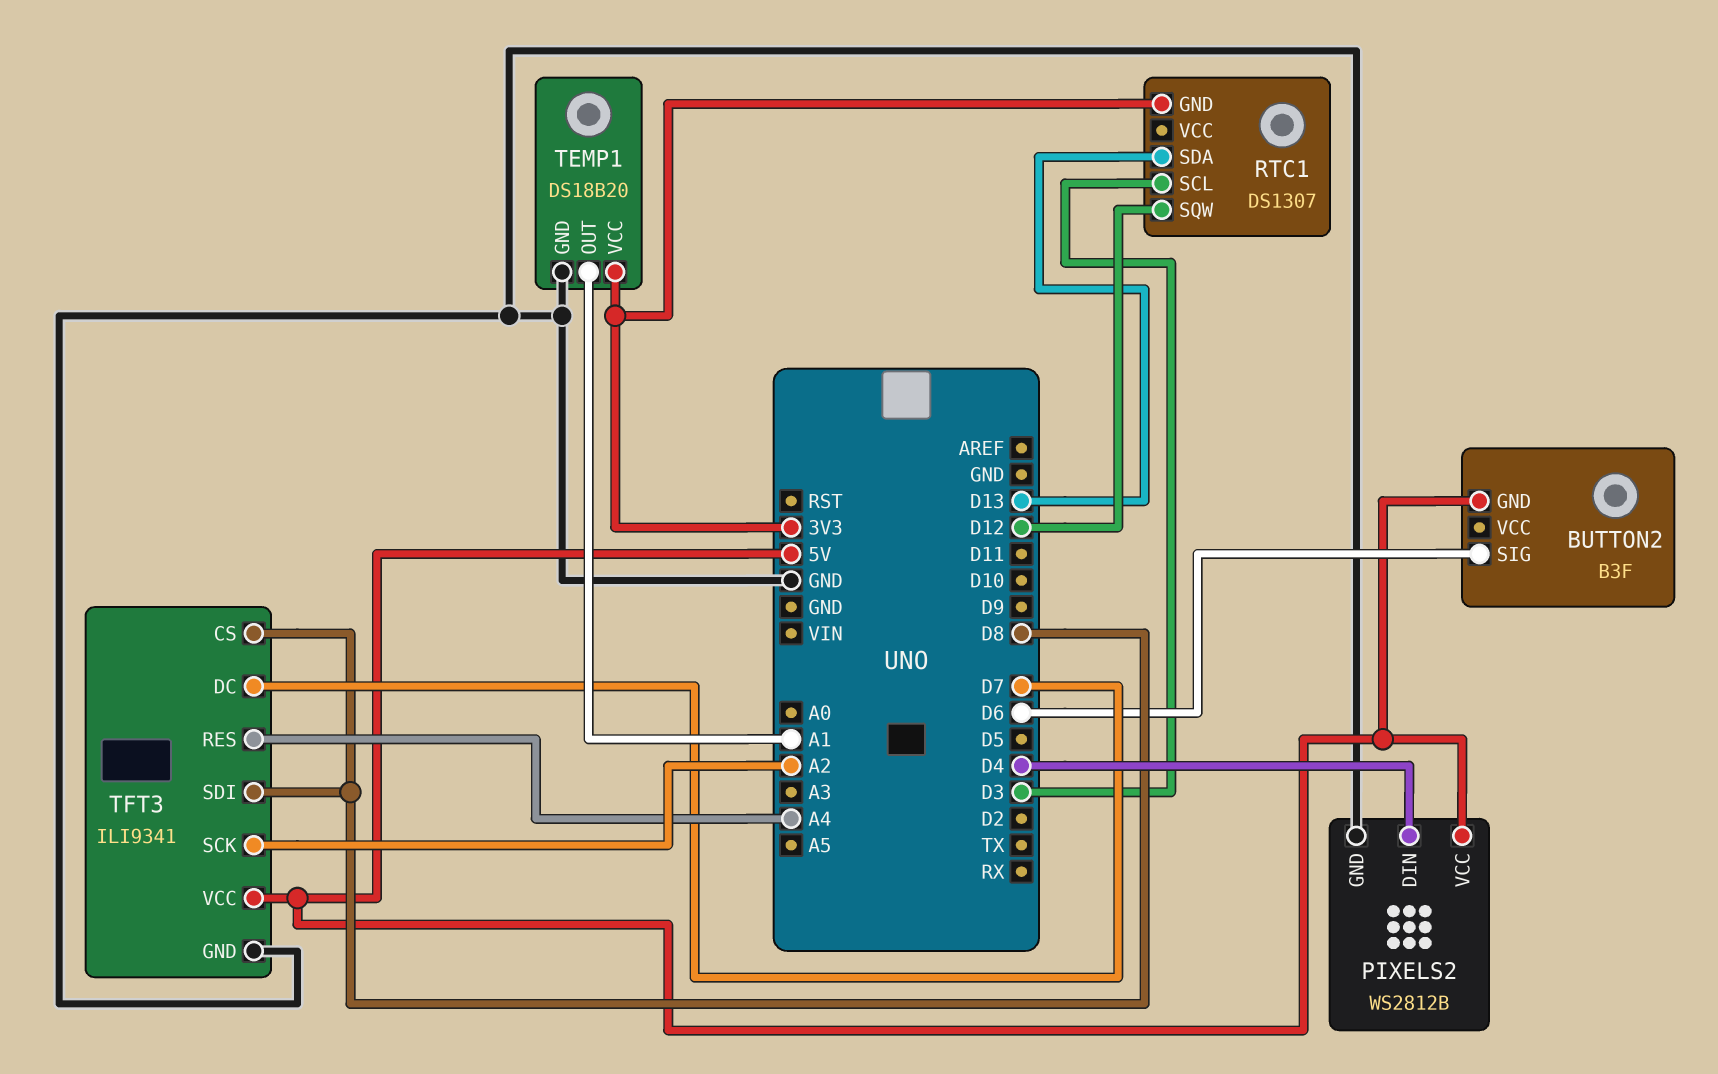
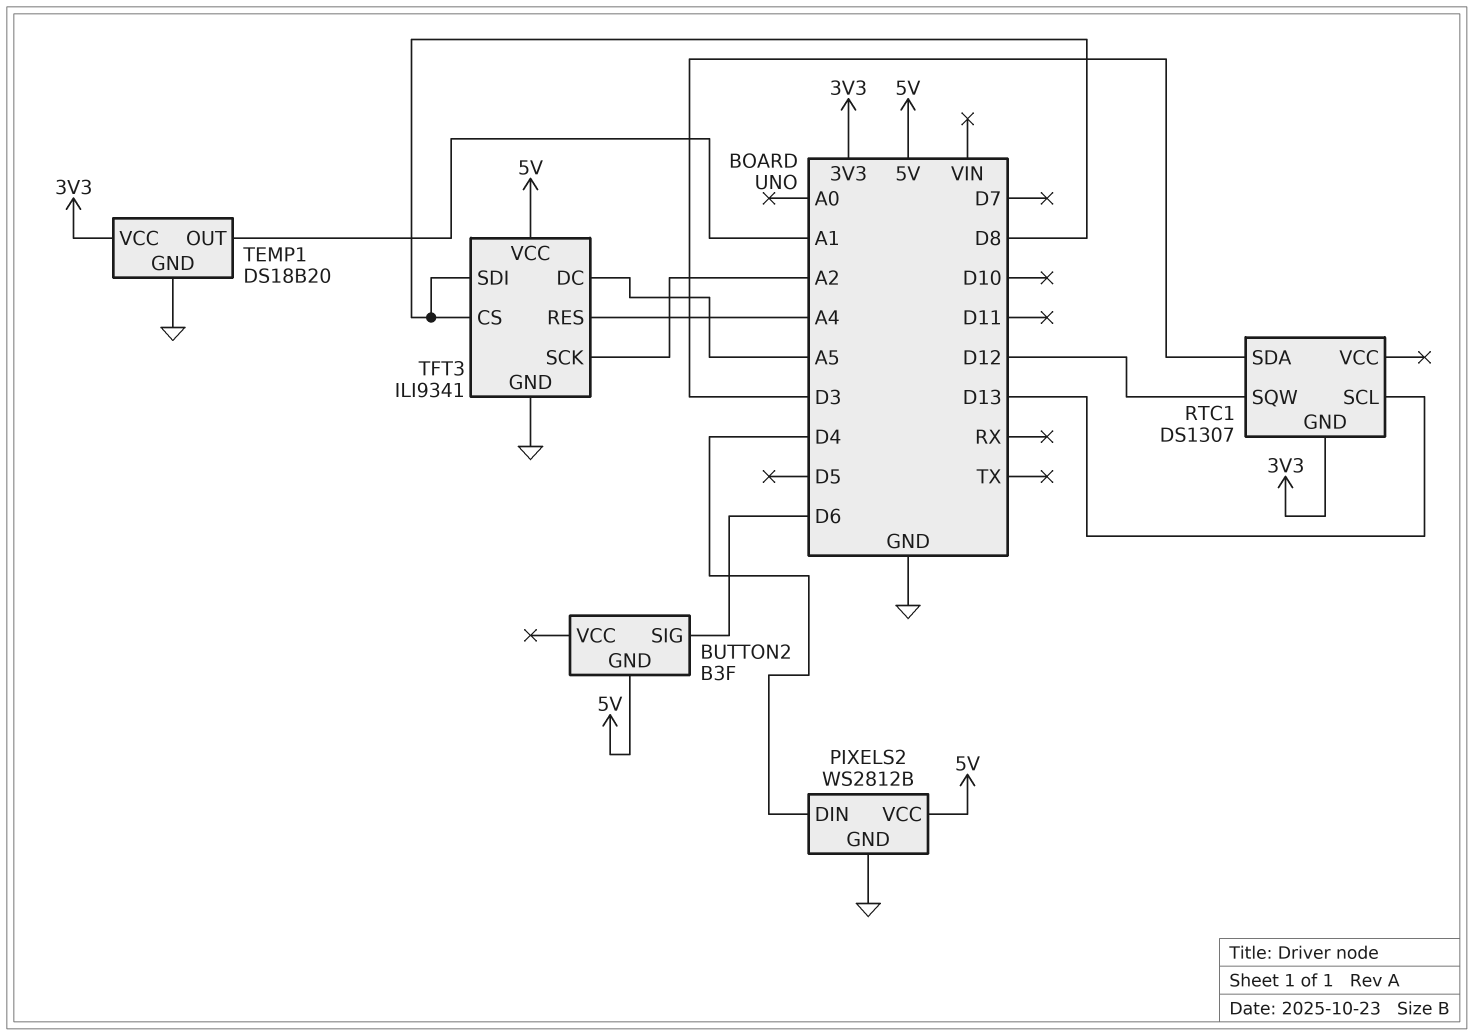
RTC1 pin SCL: D3 -> D13
RTC1 pin SDA: D13 -> D3
TFT3 pin DC: D7 -> A5

